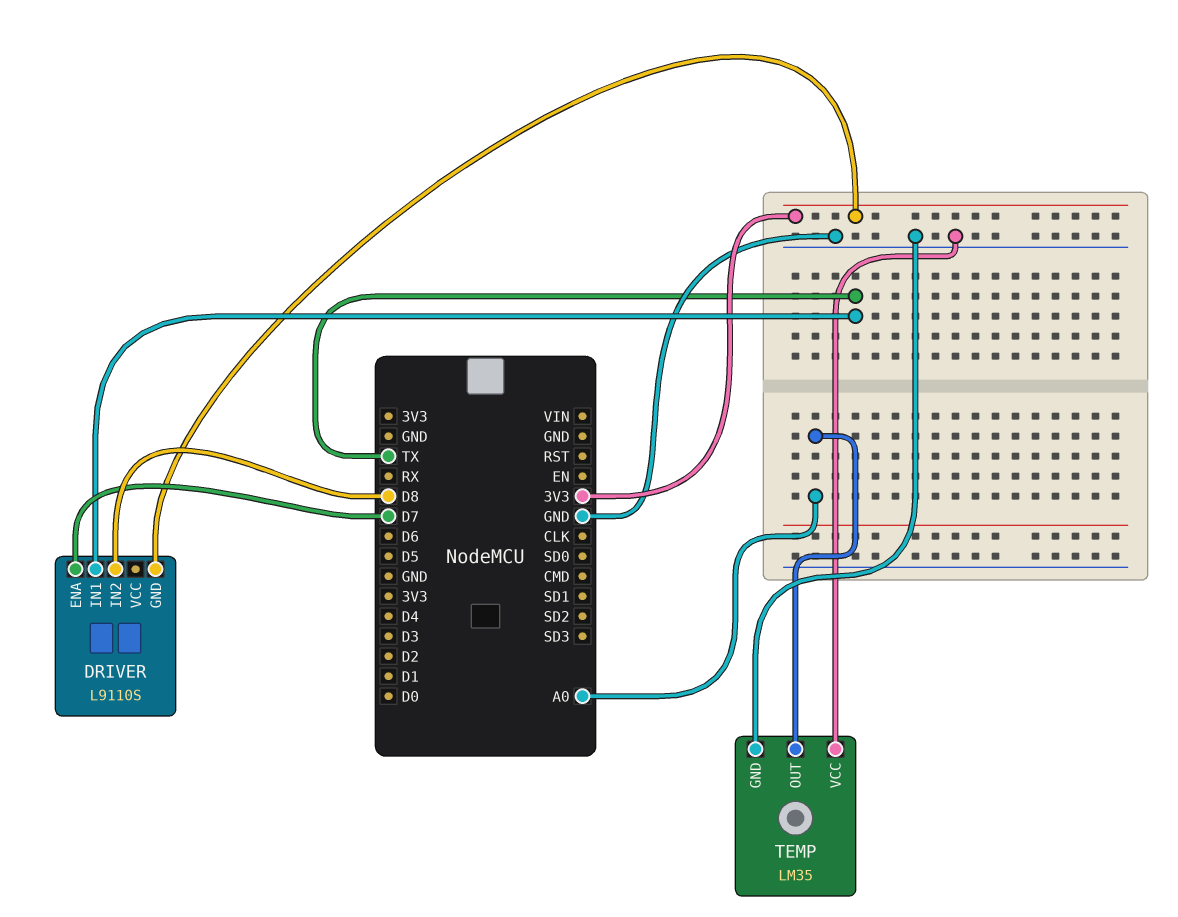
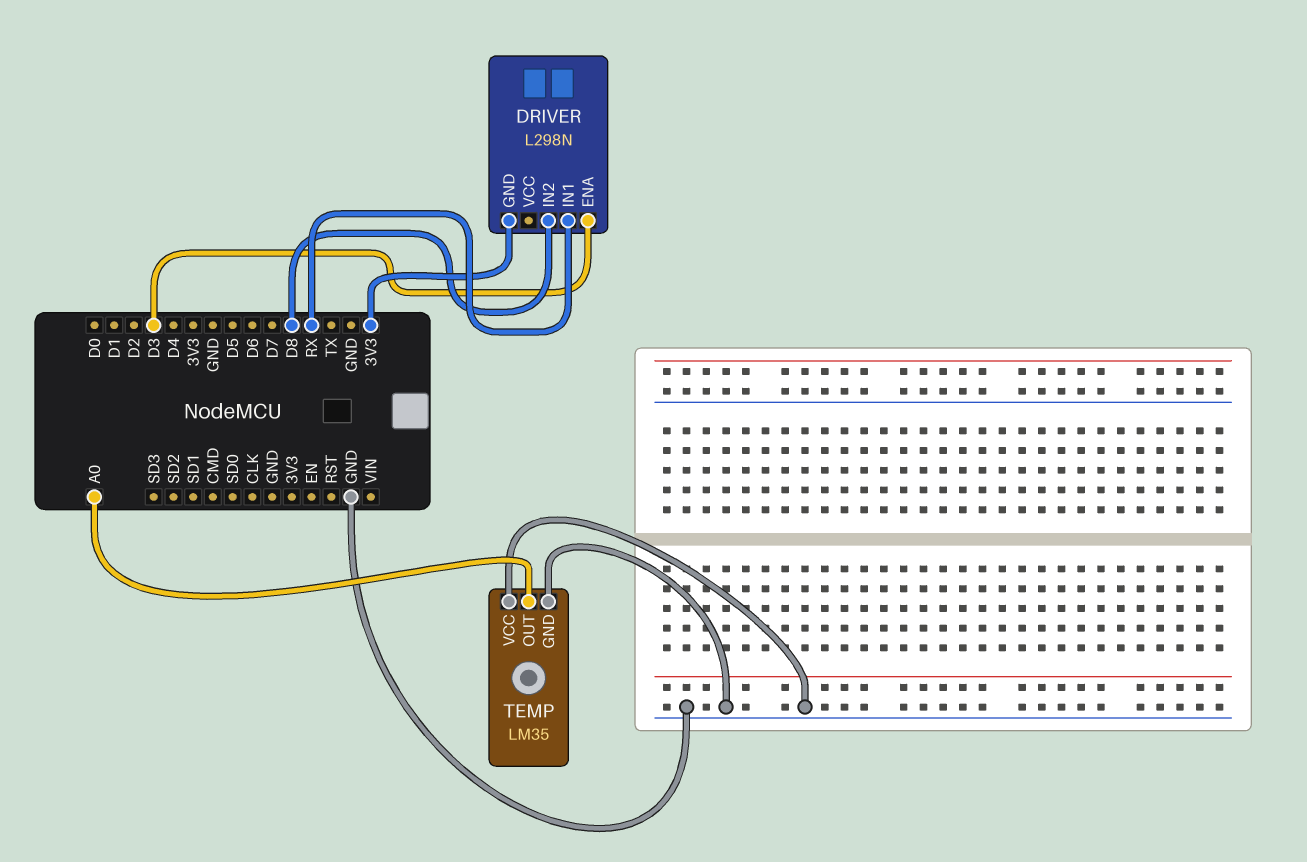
DRIVER: L9110S -> L298N
DRIVER pin ENA: D7 -> D3
DRIVER pin IN1: TX -> RX

